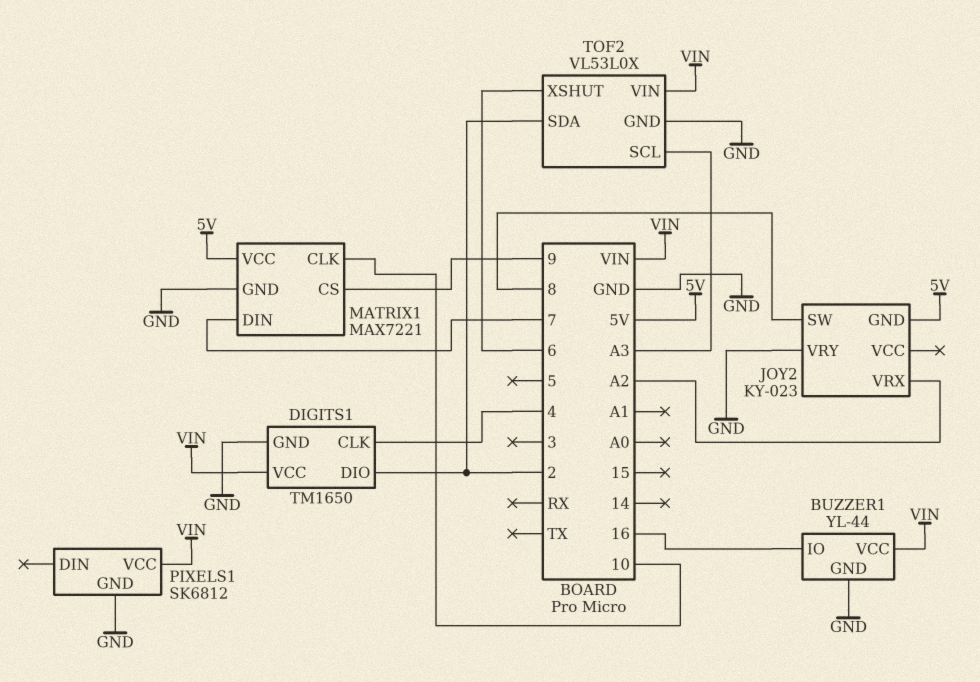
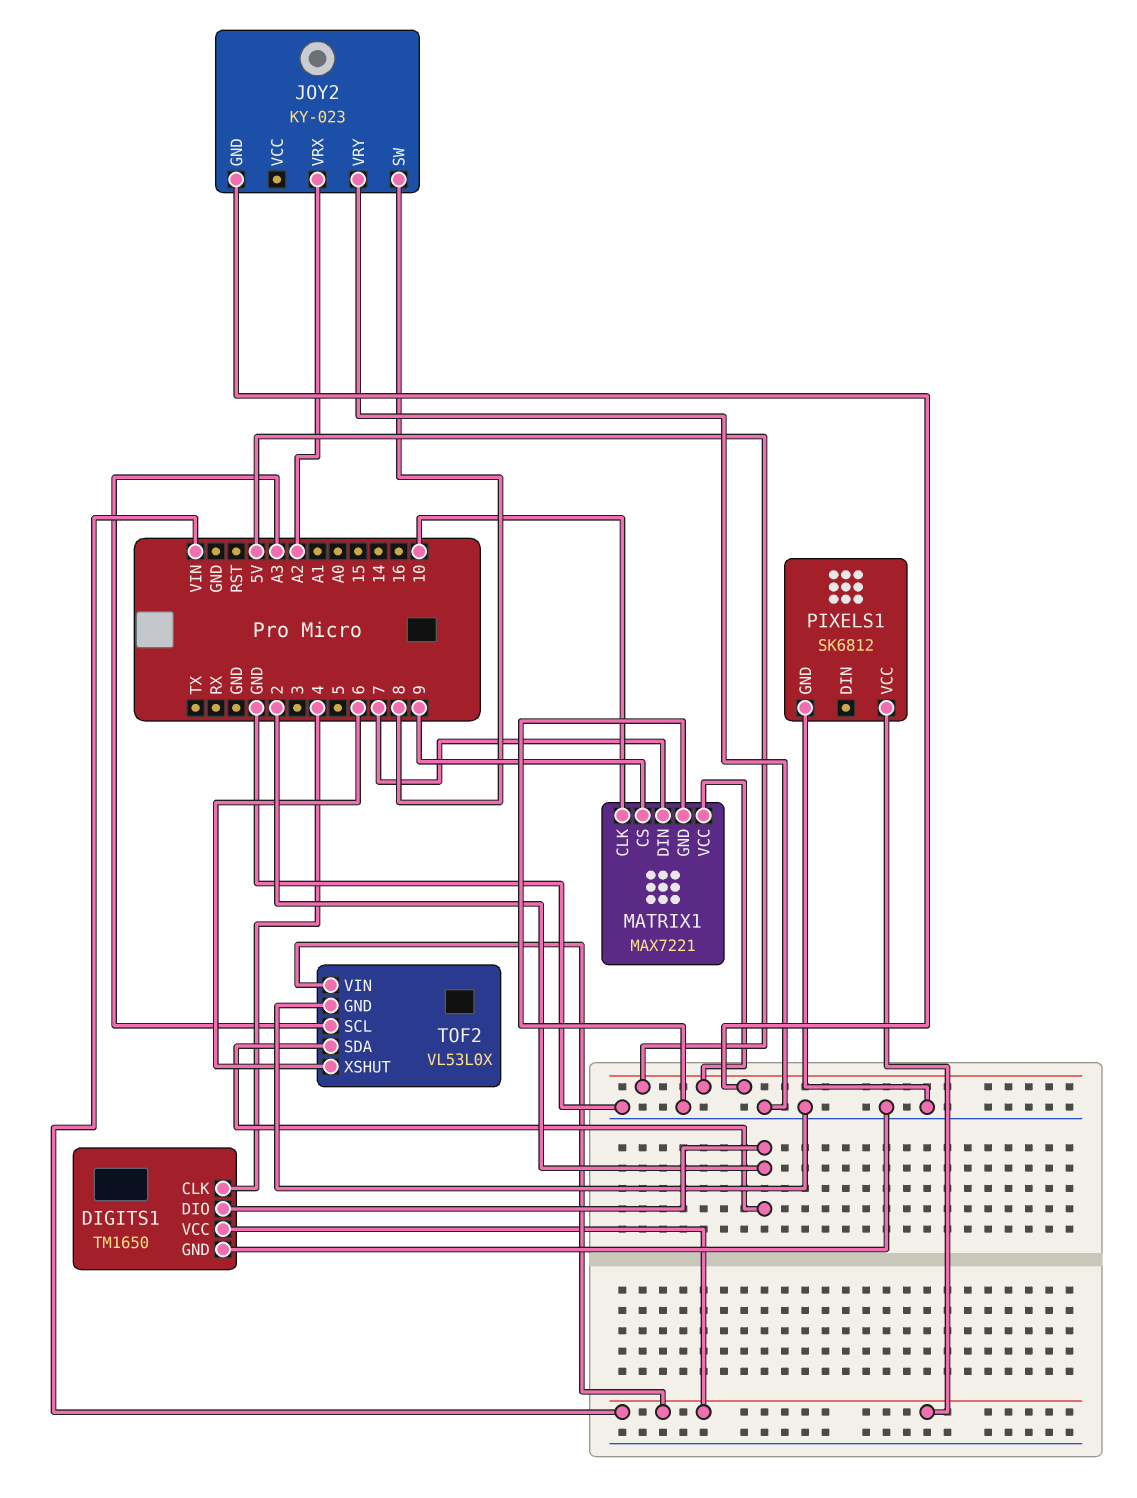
BUZZER1: YL-44 -> none
BUZZER1 pin GND: GND -> none
BUZZER1 pin IO: 16 -> none
BUZZER1 pin VCC: VIN -> none

